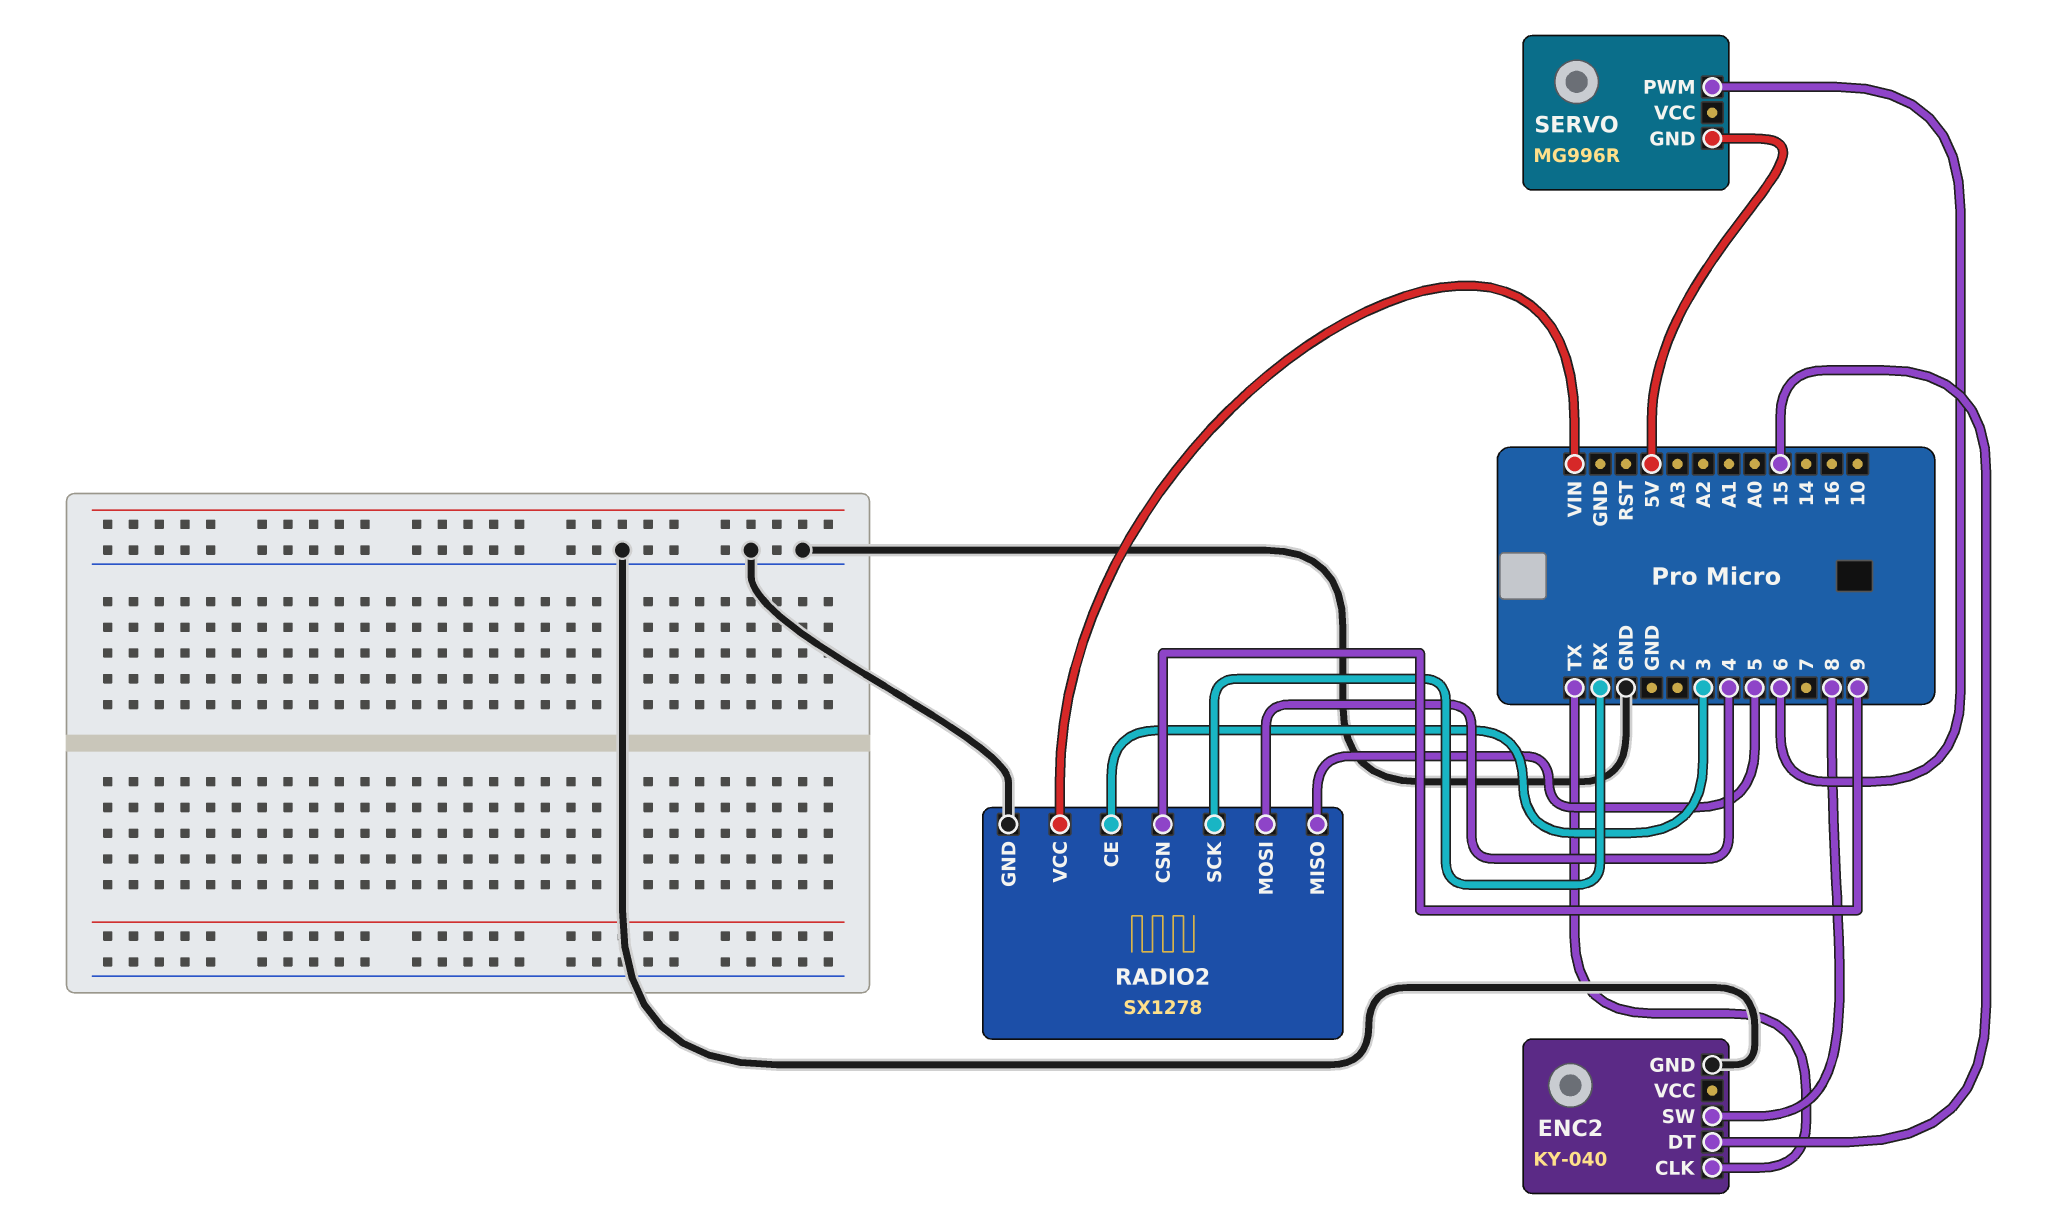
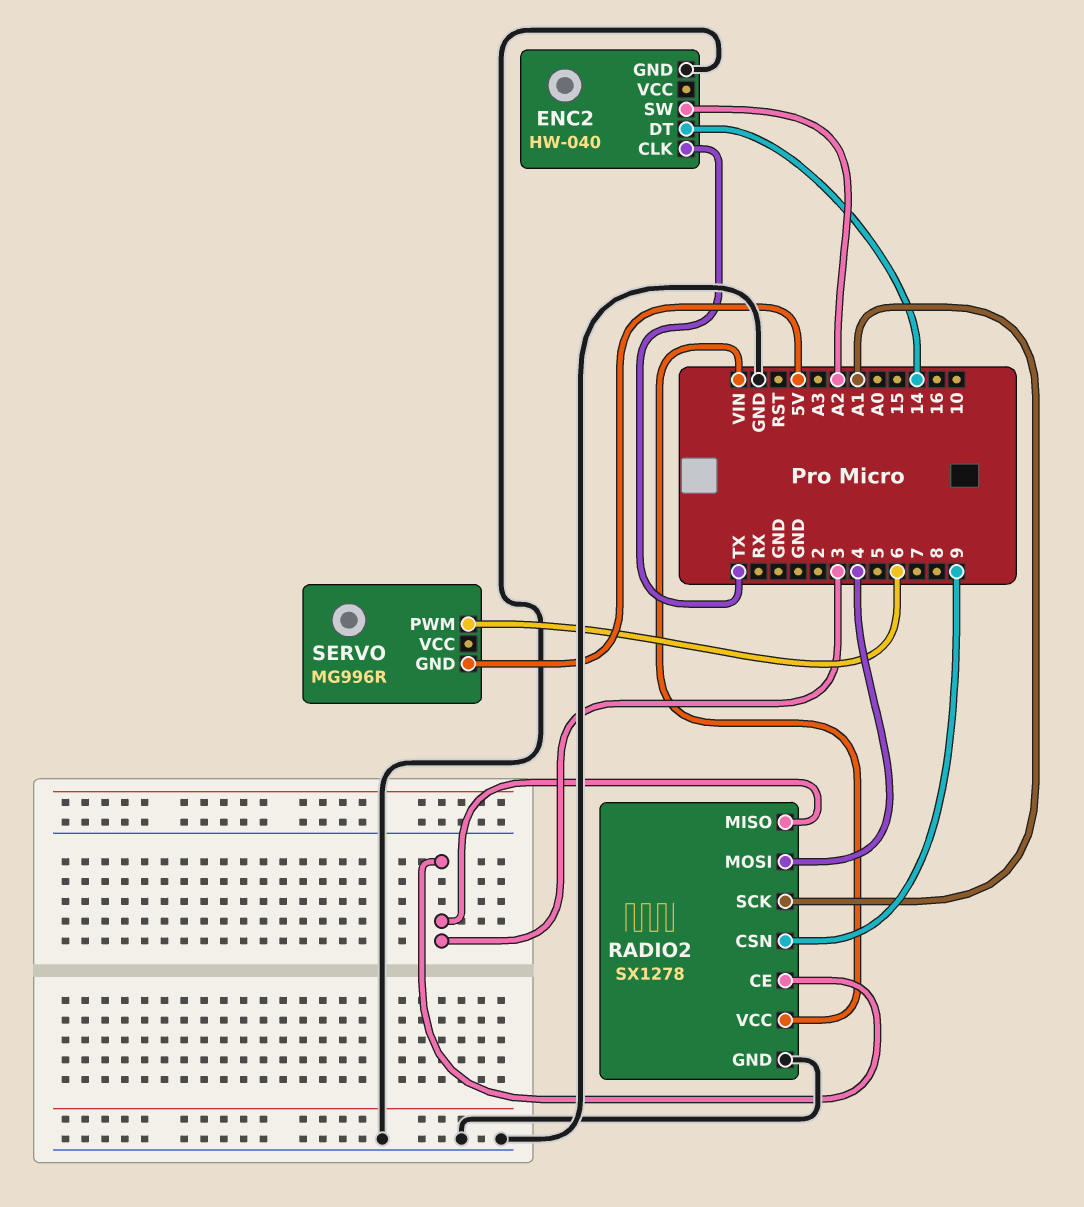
ENC2: KY-040 -> HW-040
ENC2 pin DT: 15 -> 14
ENC2 pin SW: 8 -> A2
RADIO2 pin MISO: 5 -> 3
RADIO2 pin SCK: RX -> A1

